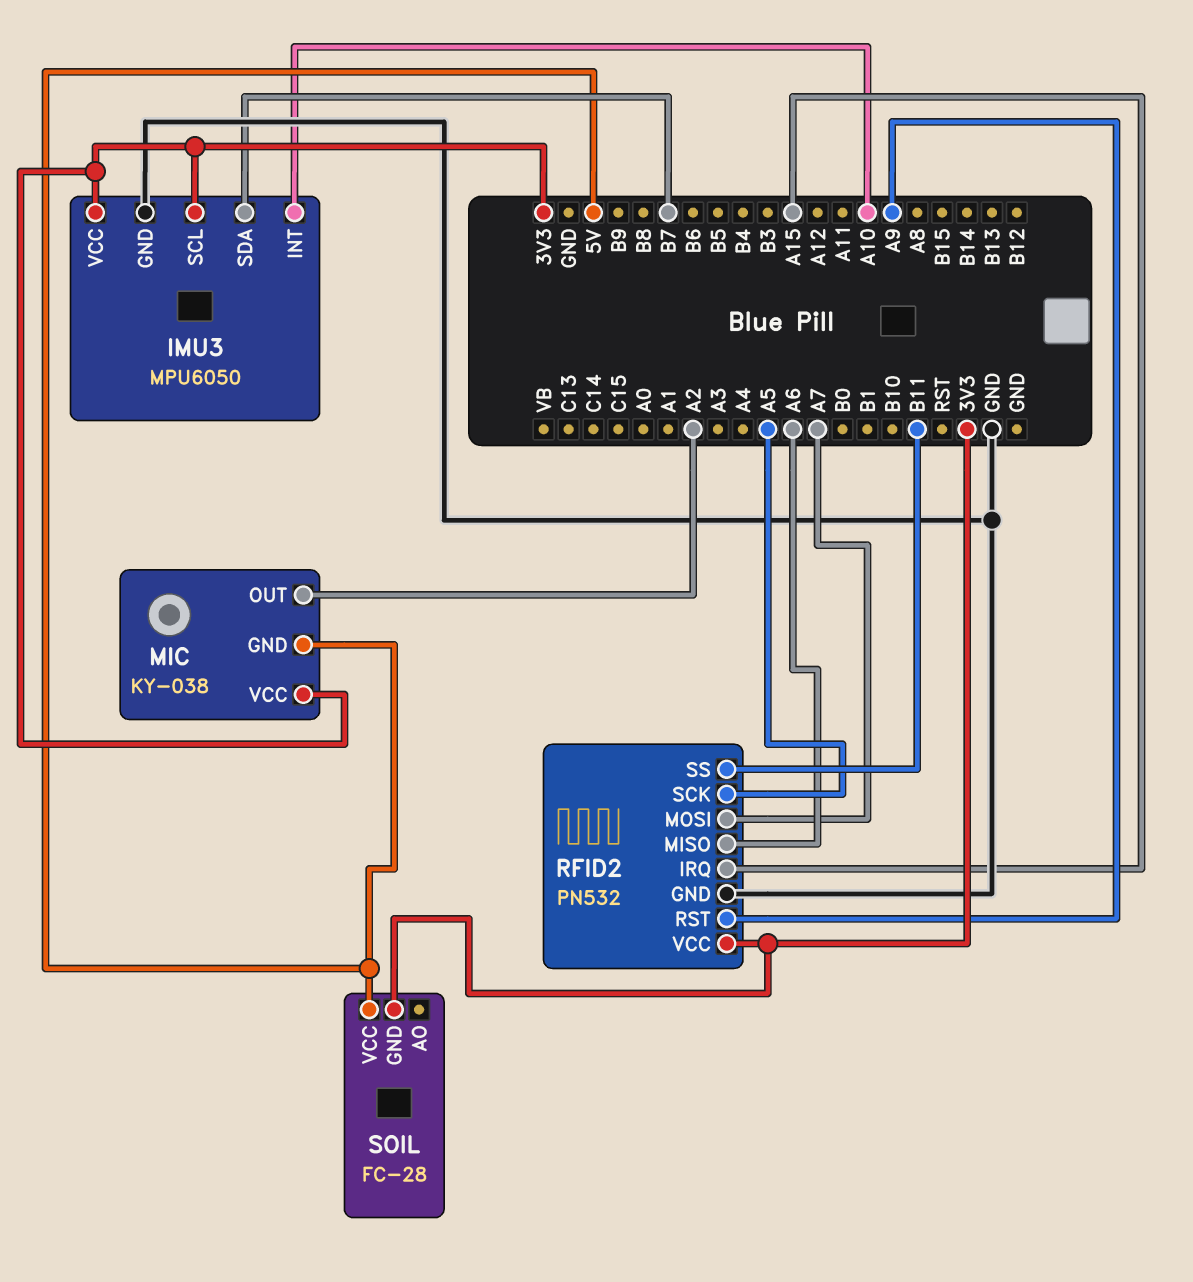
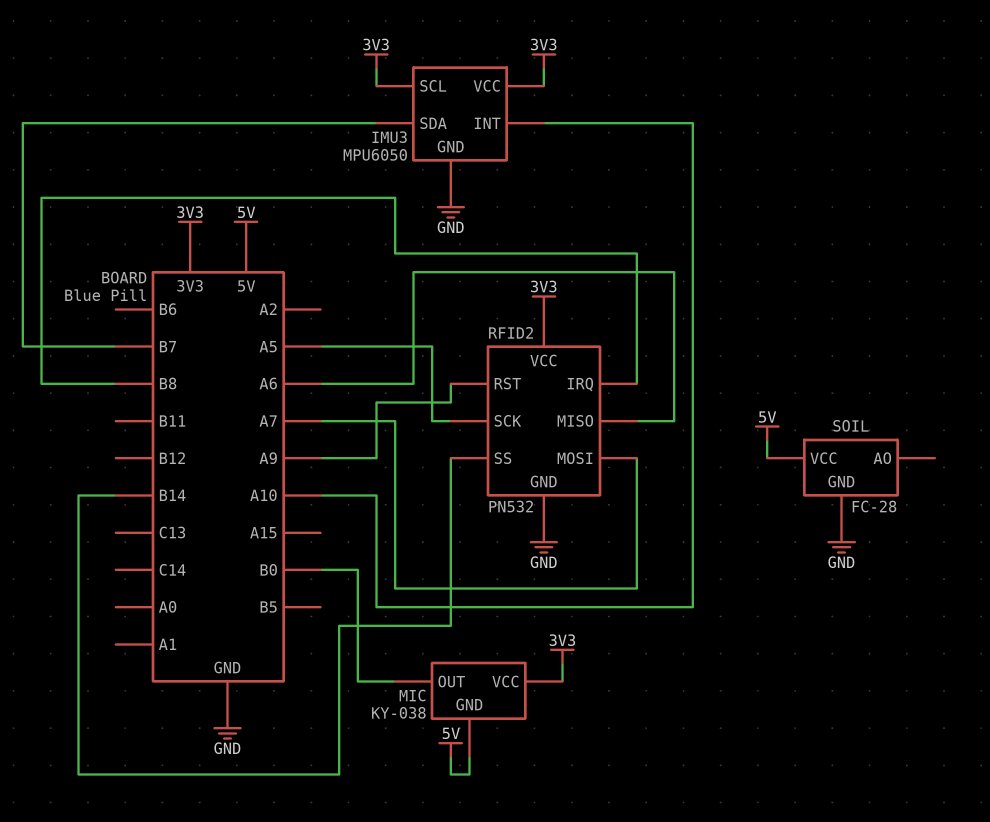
MIC pin OUT: A2 -> B0
RFID2 pin IRQ: A15 -> B8
RFID2 pin SS: B11 -> B14
SOIL pin GND: 3V3 -> GND

